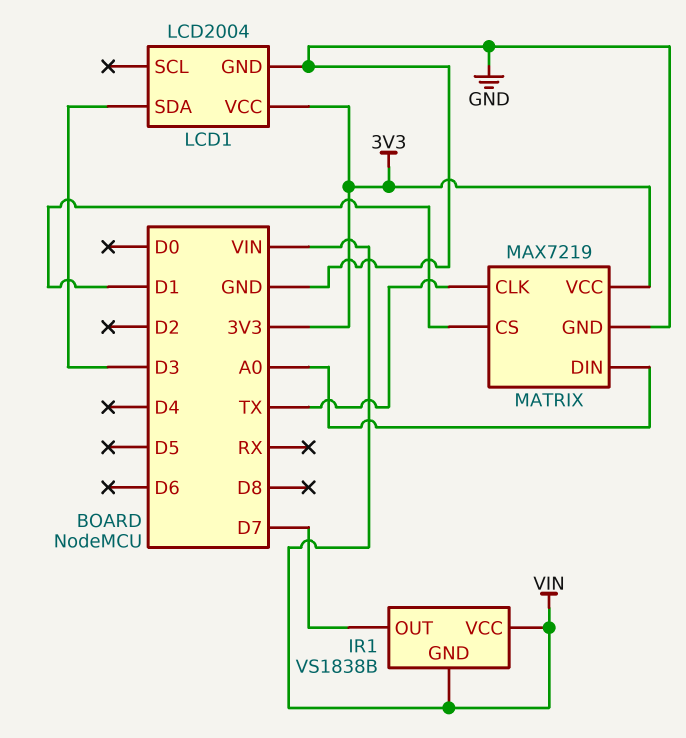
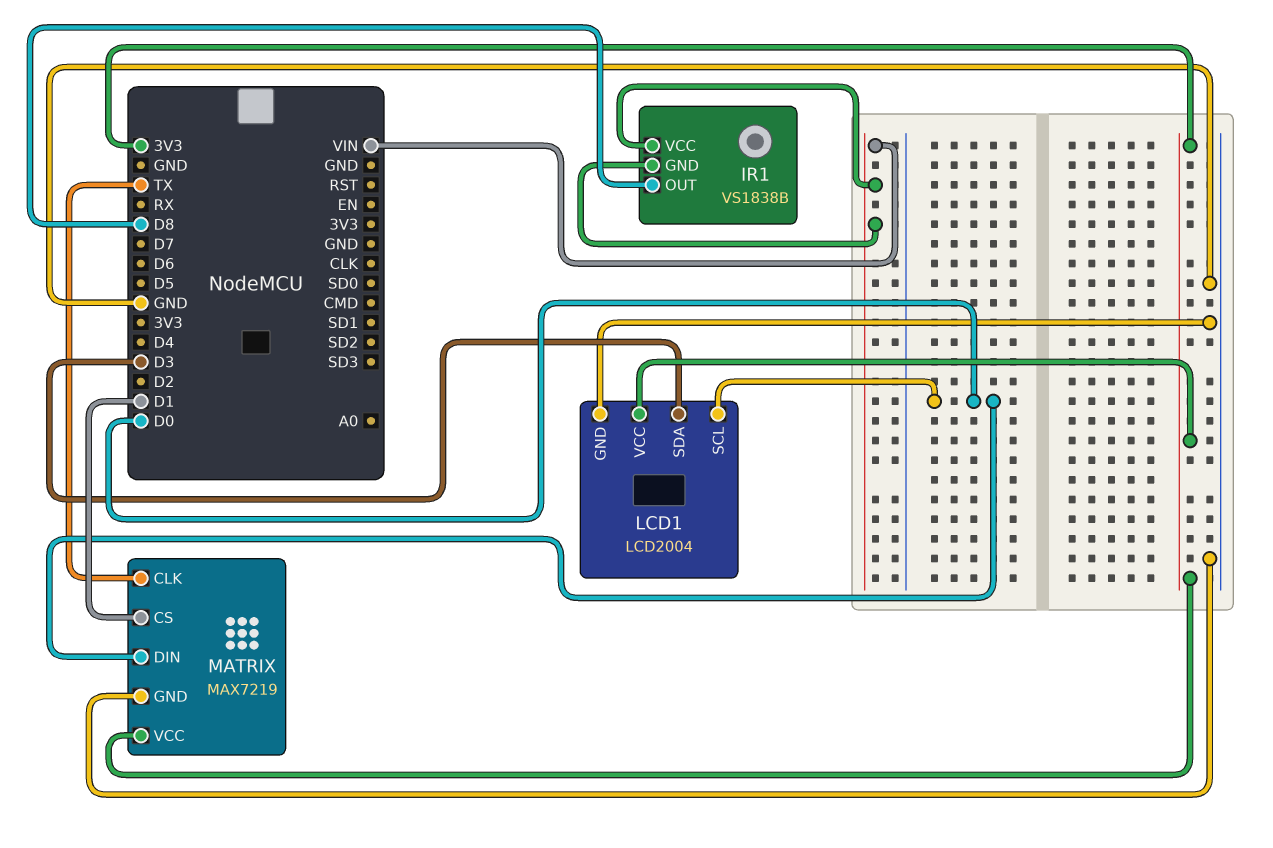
IR1 pin OUT: D7 -> D8
LCD1 pin SCL: none -> D0
MATRIX pin DIN: A0 -> D0

